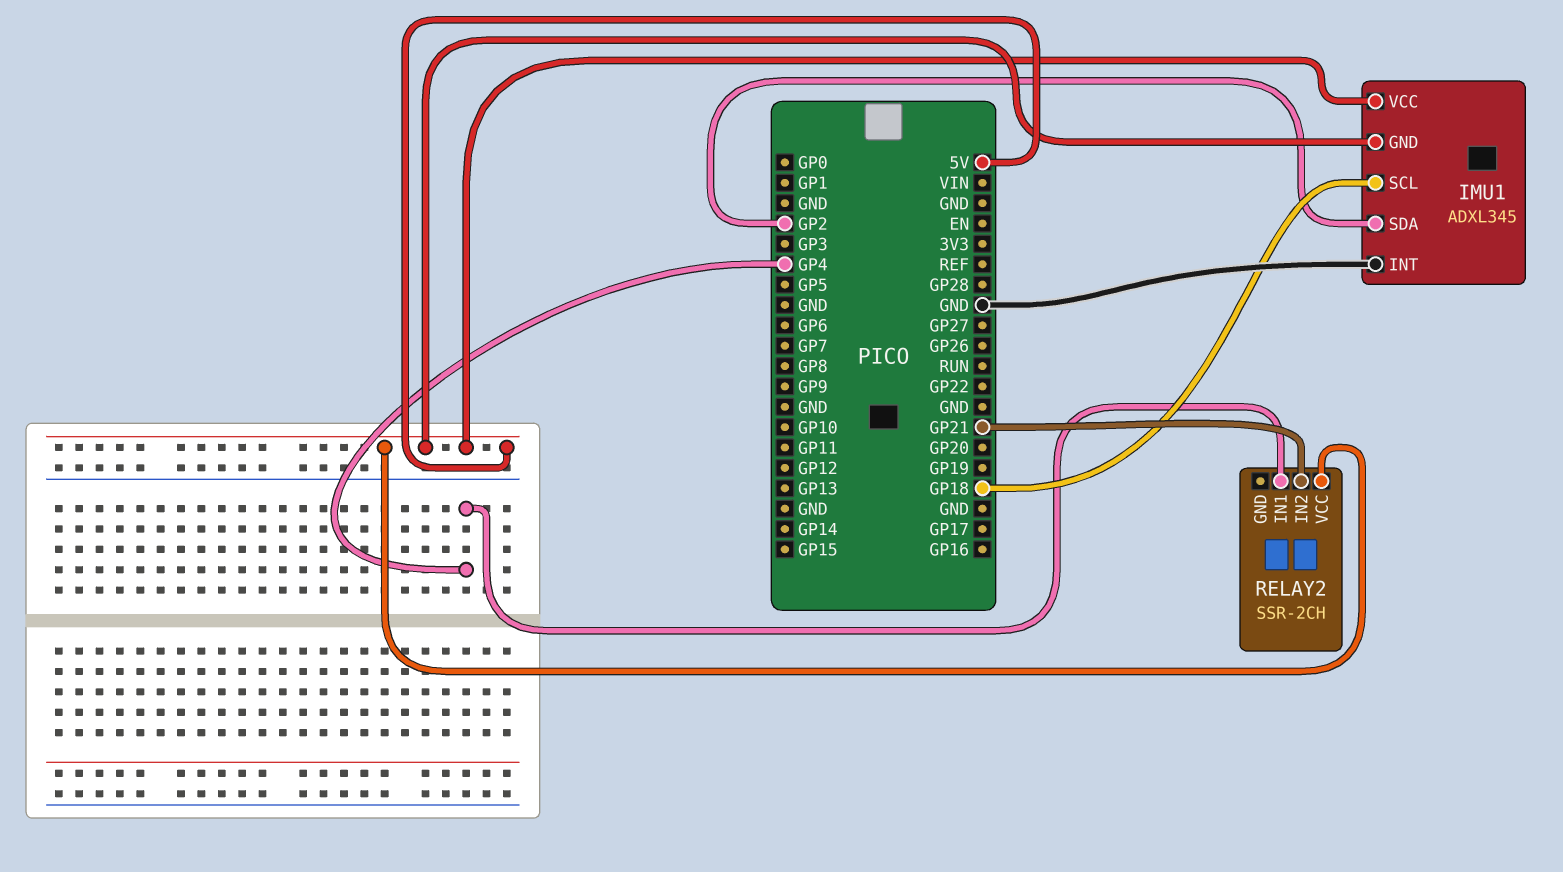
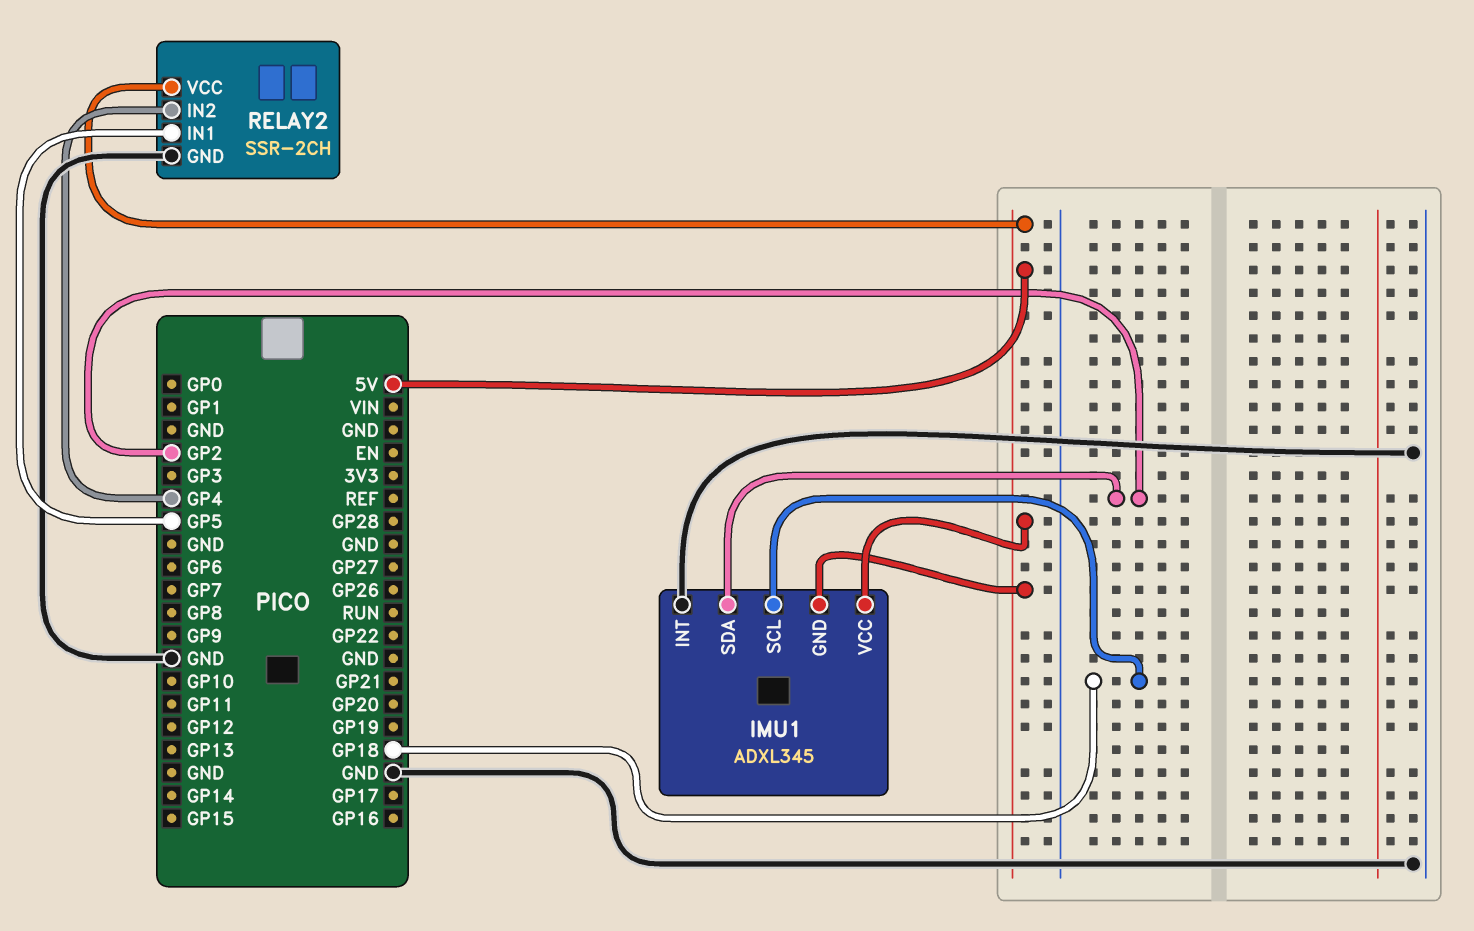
RELAY2 pin GND: none -> GND
RELAY2 pin IN1: GP4 -> GP5
RELAY2 pin IN2: GP21 -> GP4

